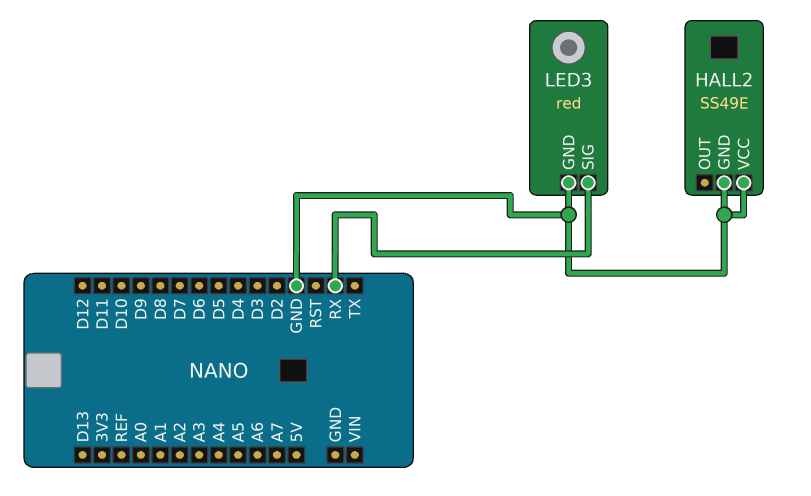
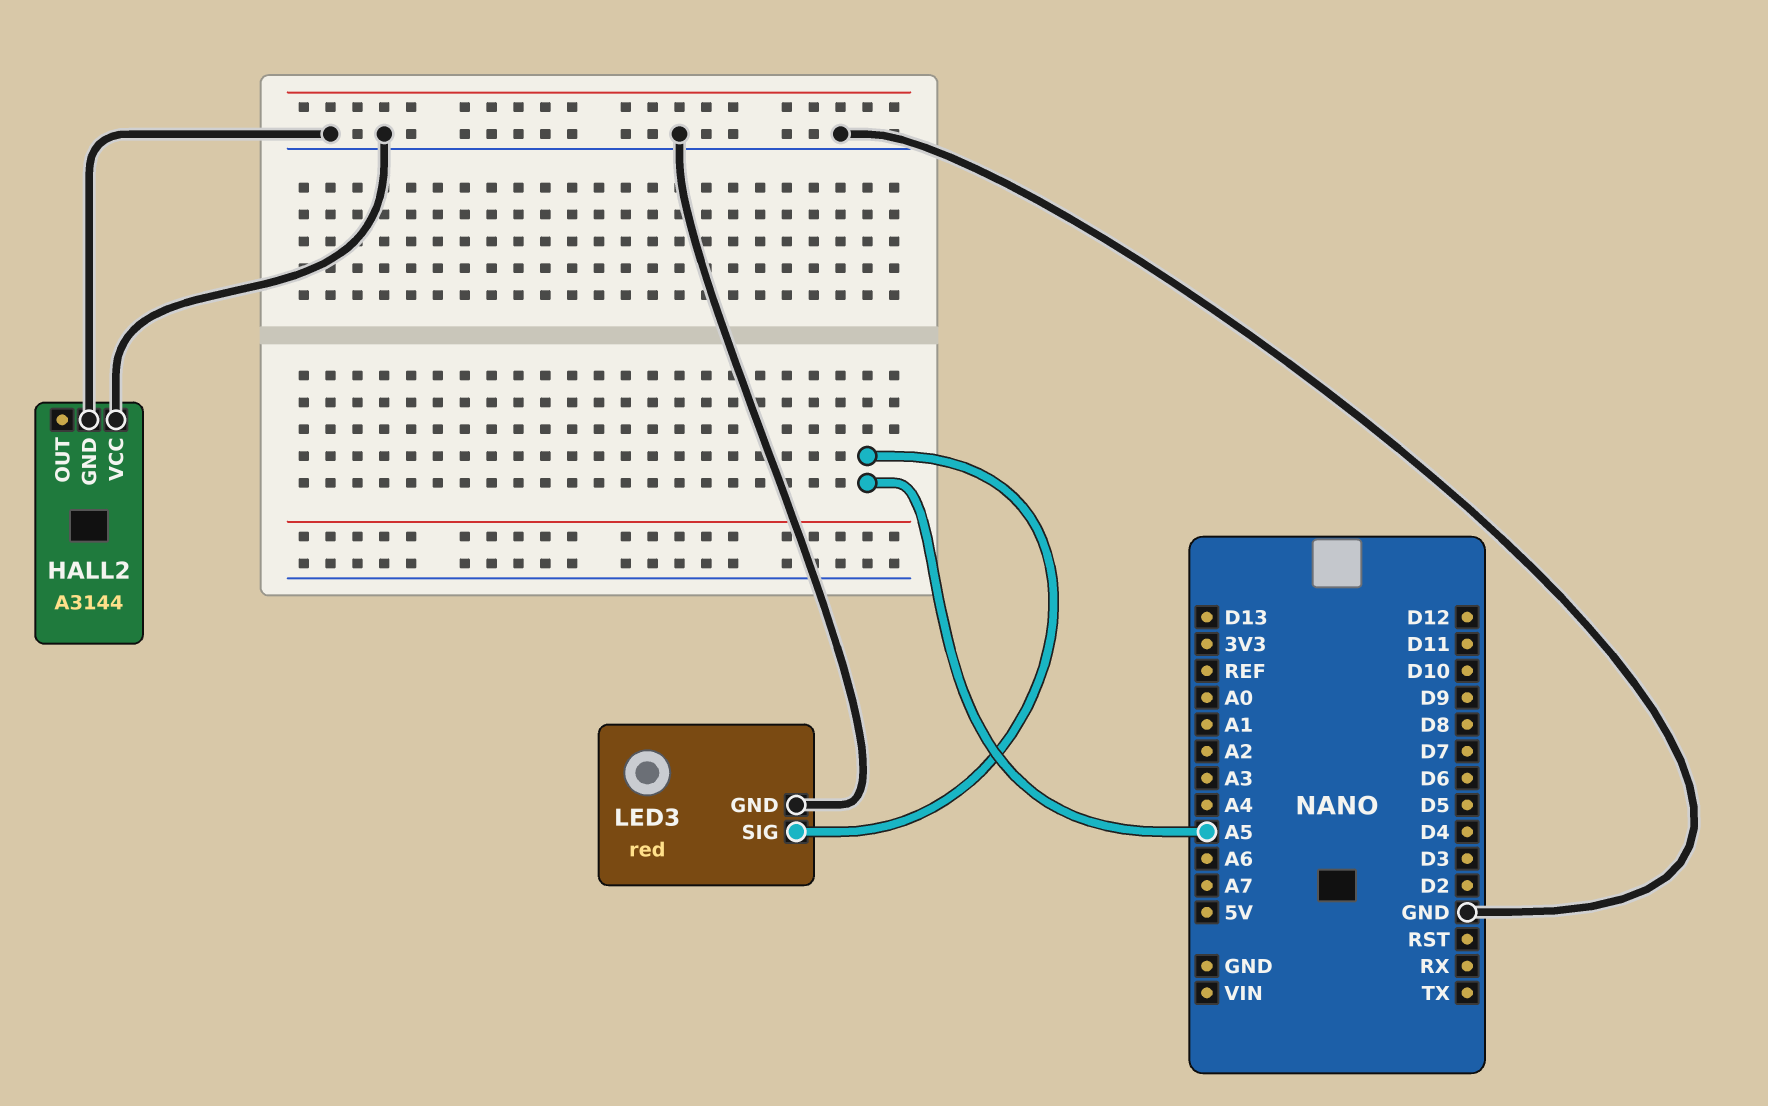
HALL2: SS49E -> A3144
LED3 pin SIG: RX -> A5

